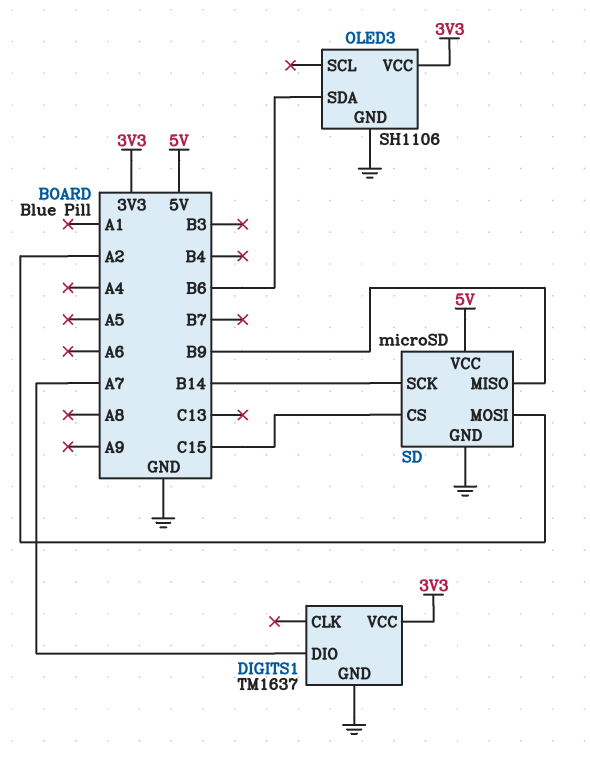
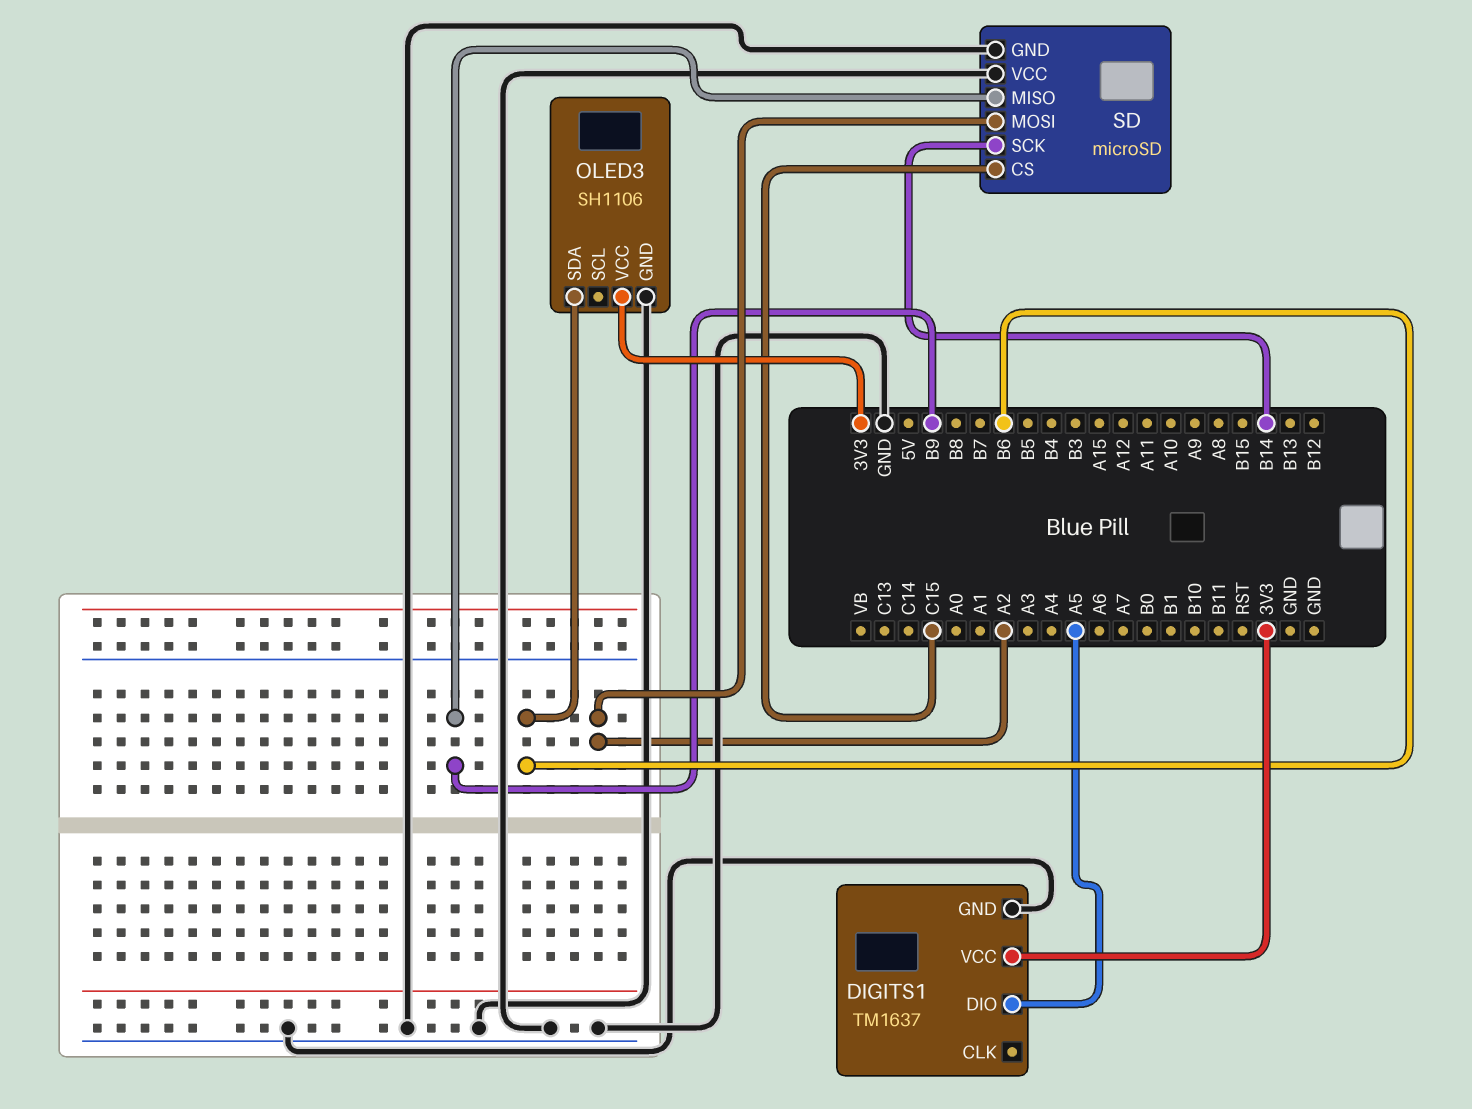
DIGITS1 pin DIO: A7 -> A5
SD pin VCC: 5V -> GND

